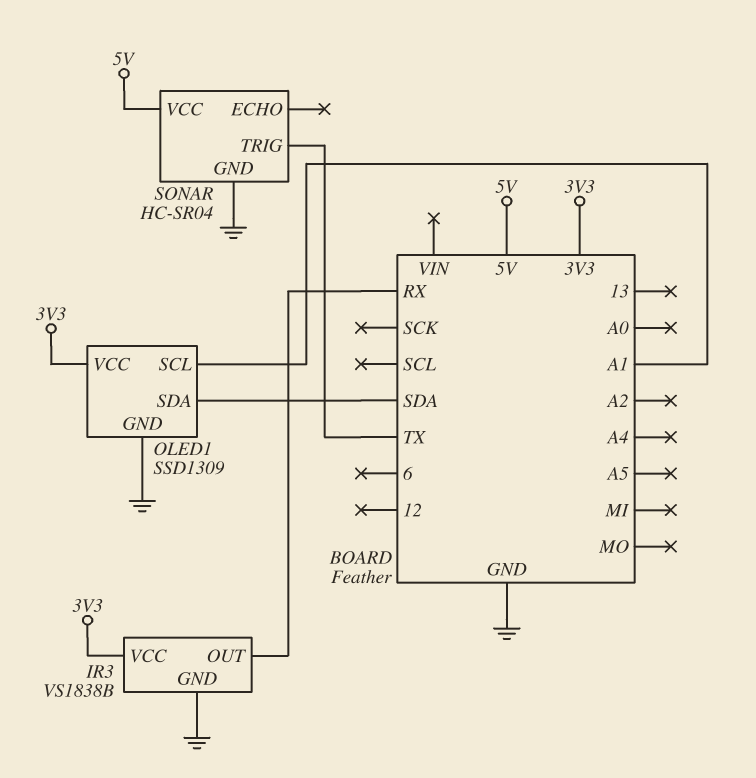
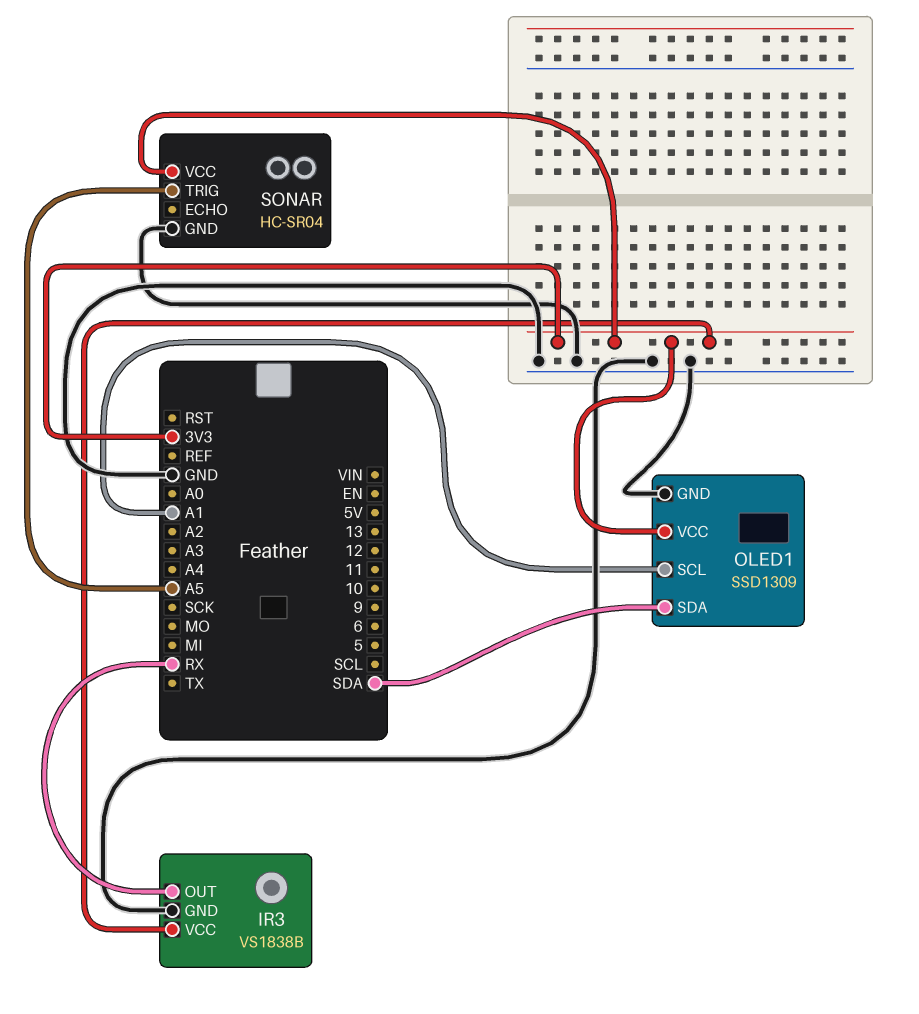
SONAR pin TRIG: TX -> A5
SONAR pin VCC: 5V -> 3V3

